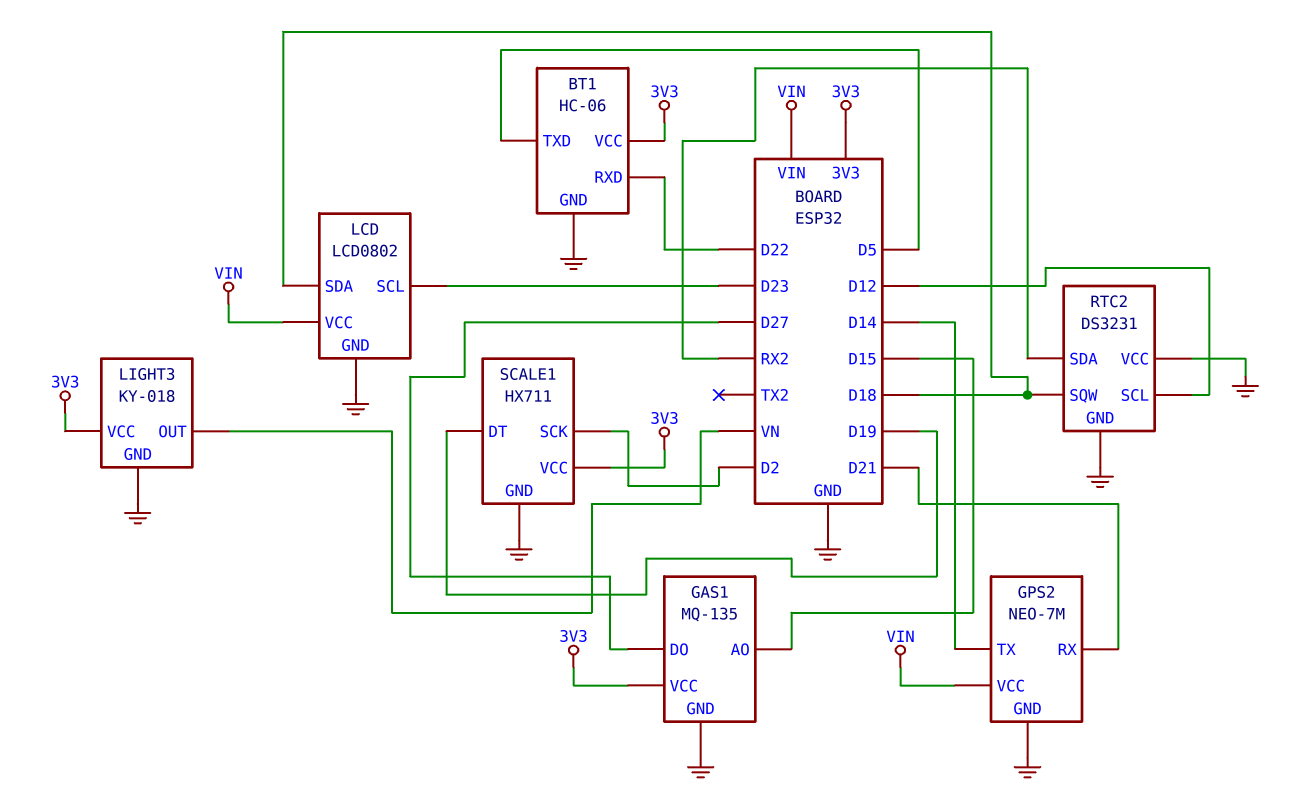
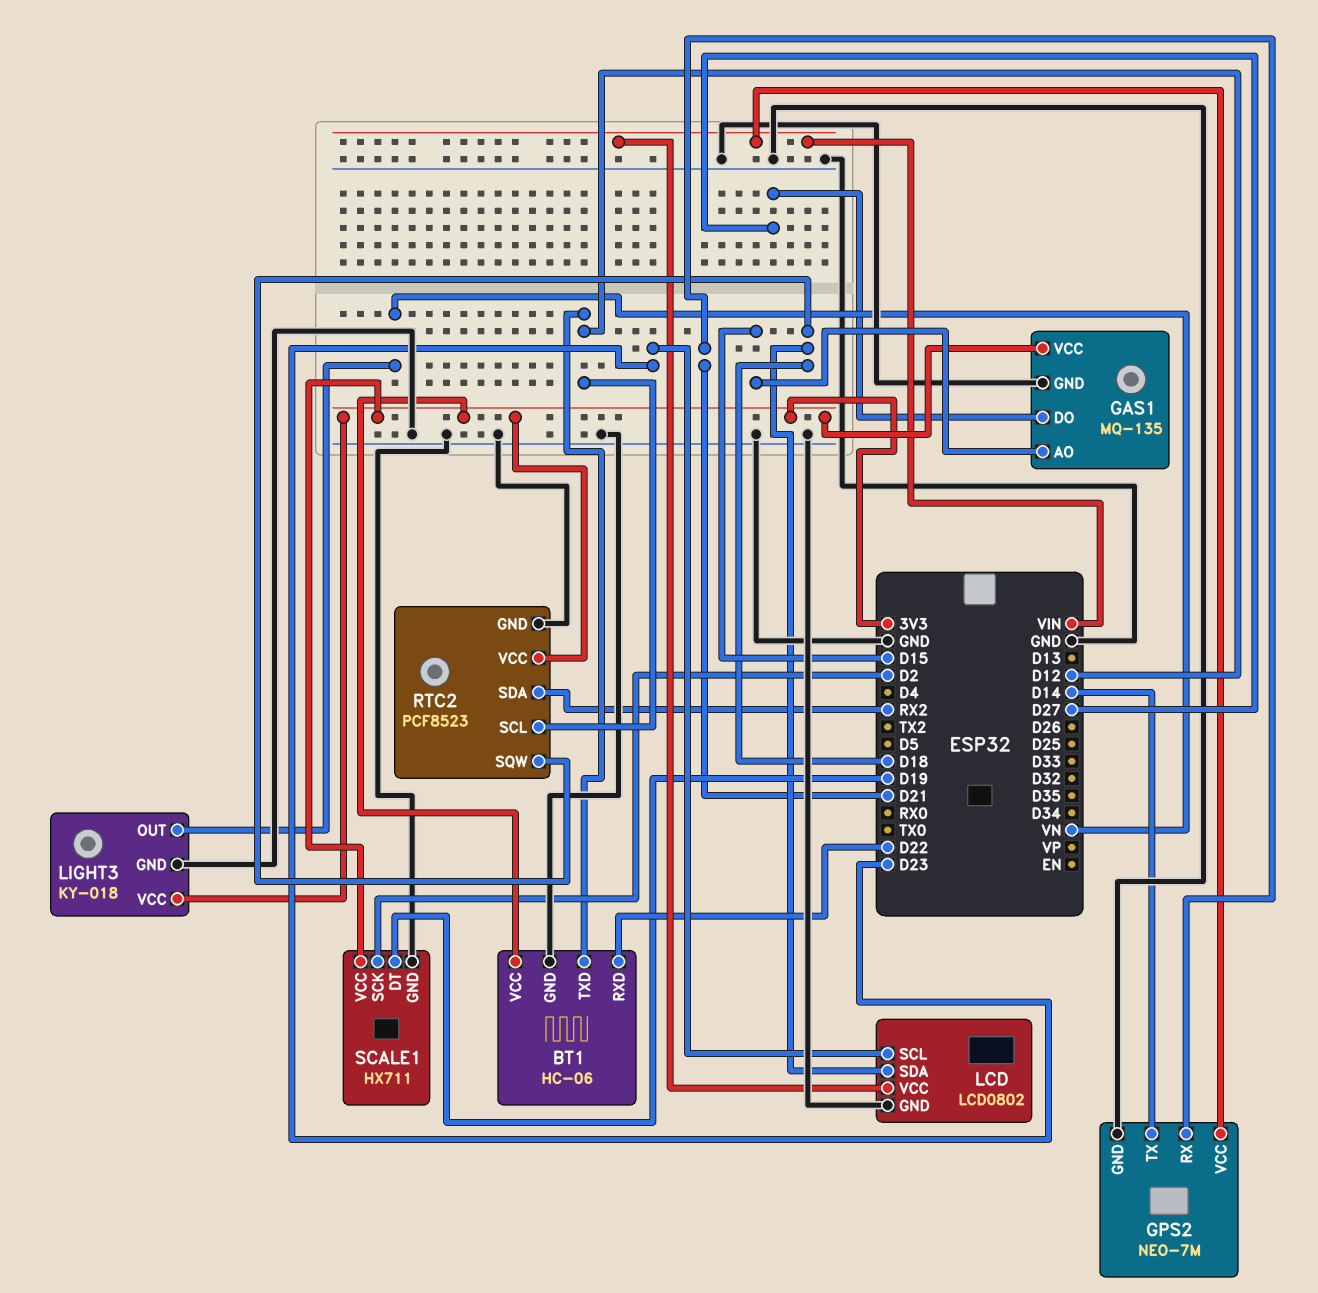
BT1 pin TXD: D5 -> D12
RTC2: DS3231 -> PCF8523
RTC2 pin VCC: GND -> 3V3

